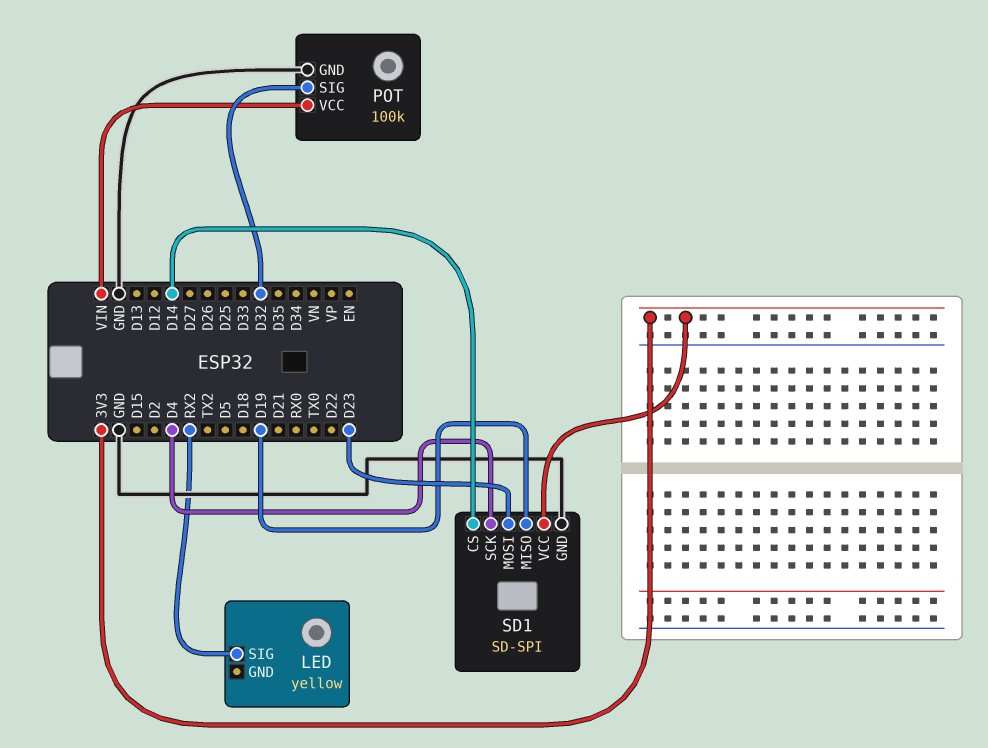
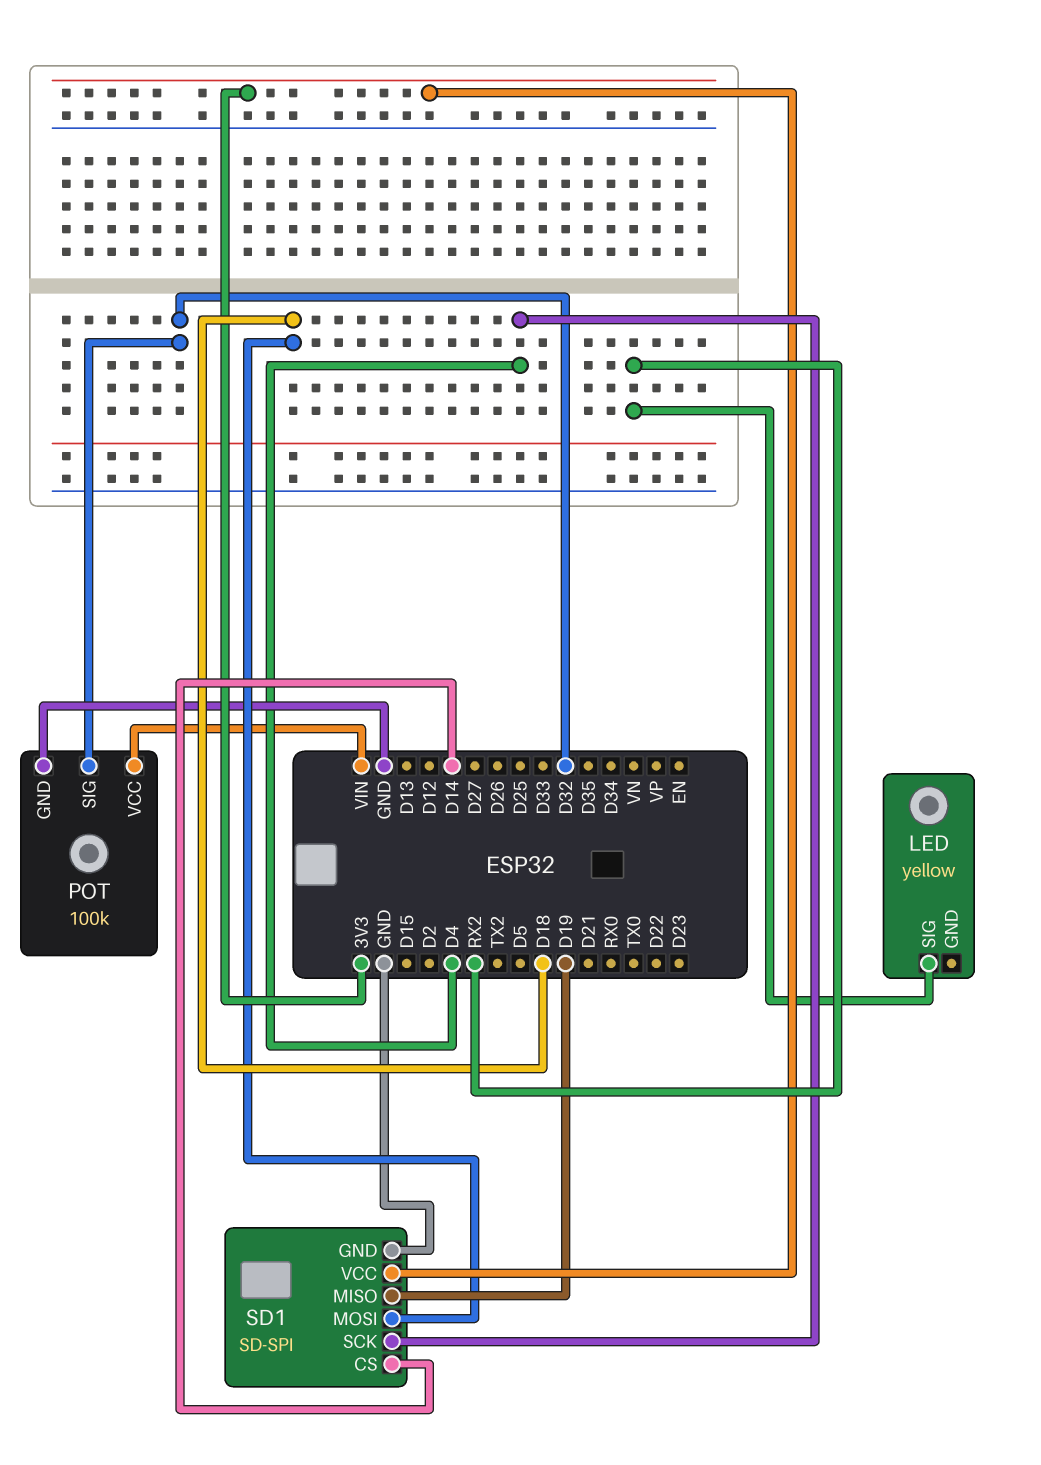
SD1 pin MOSI: D23 -> D18

